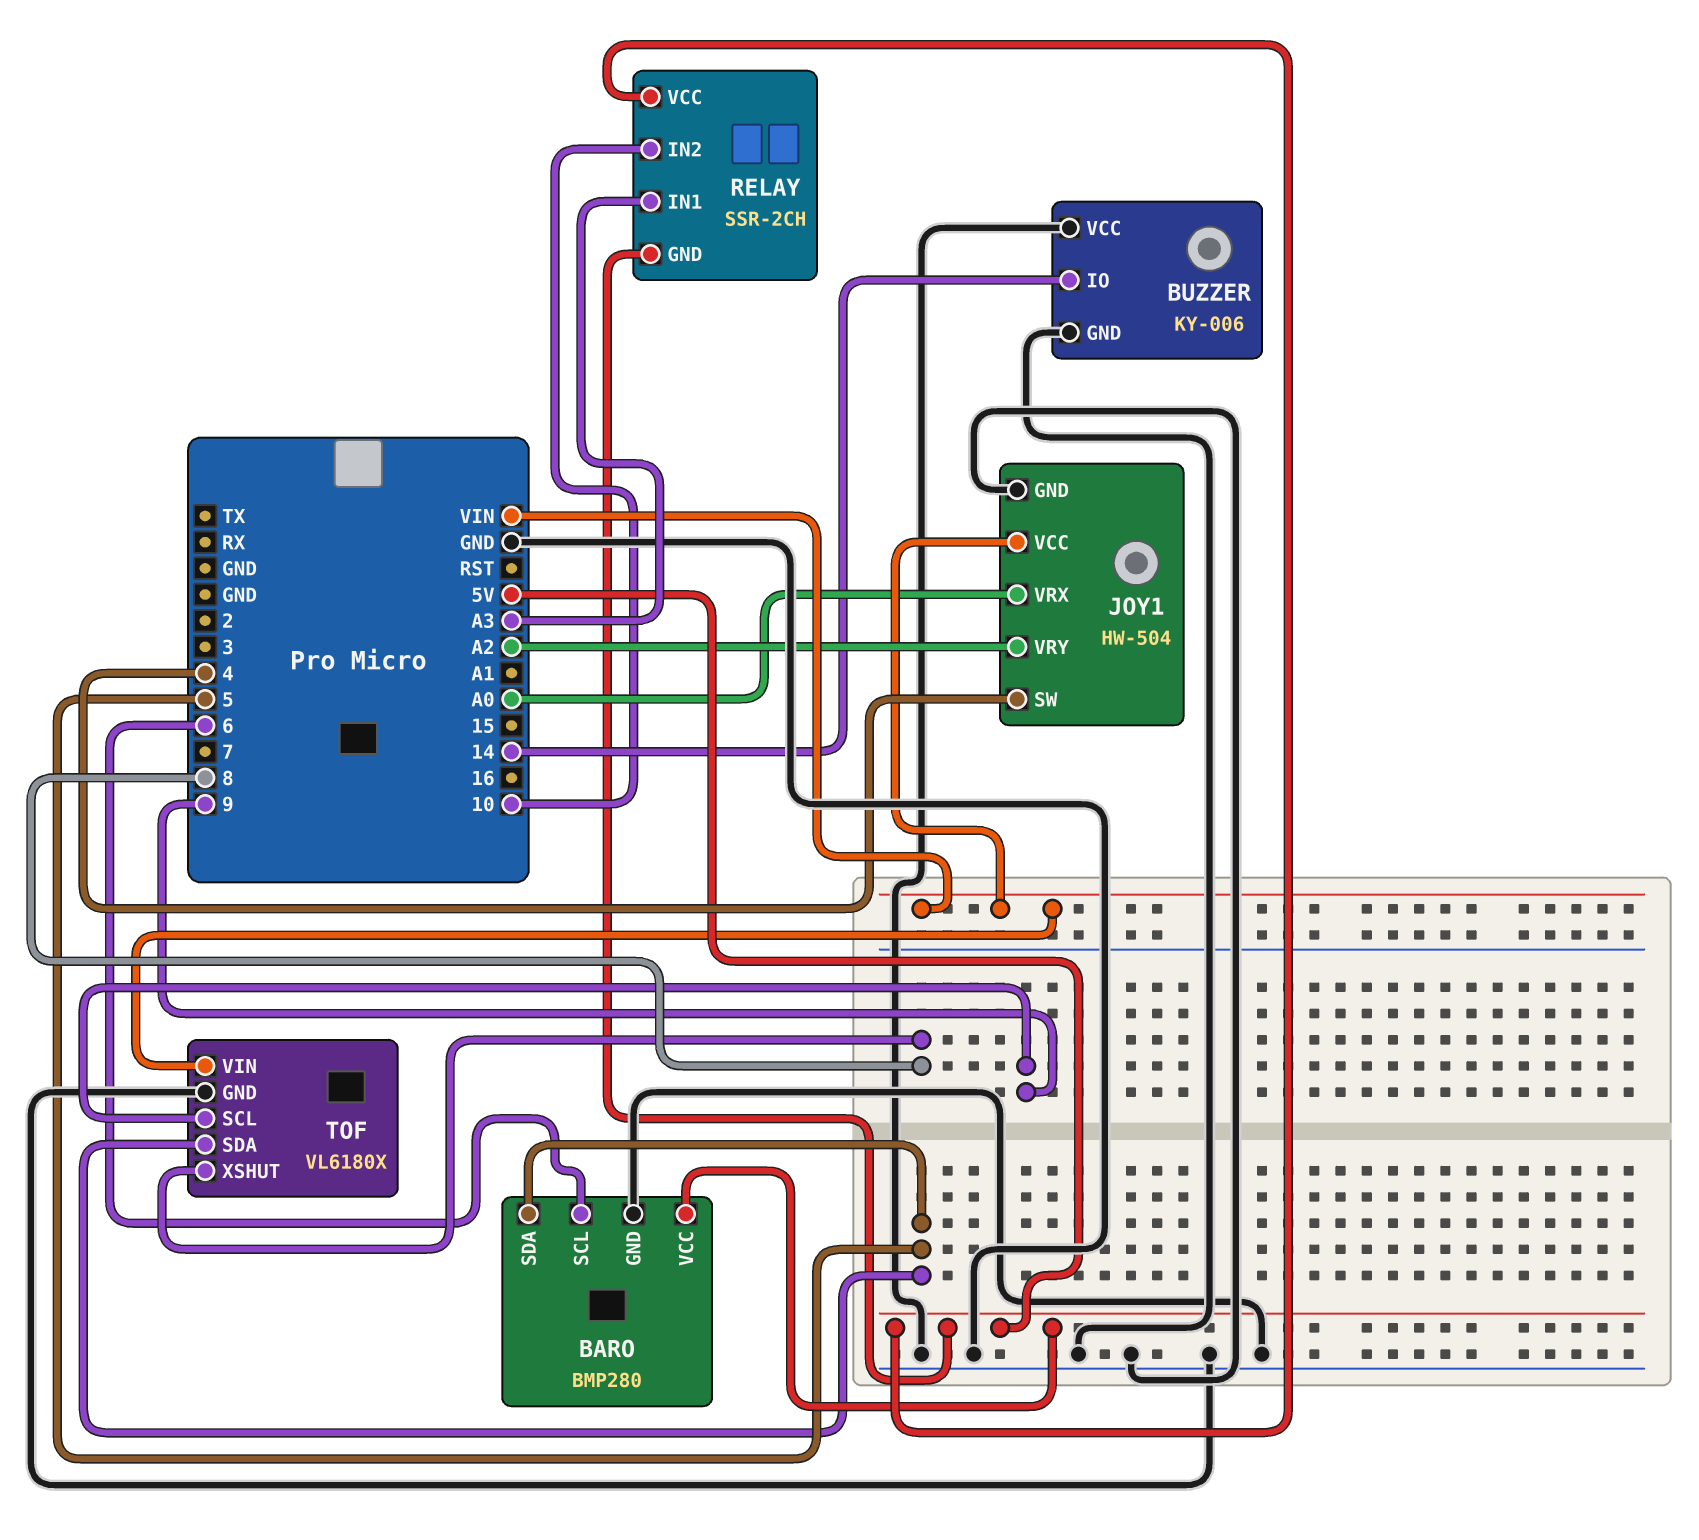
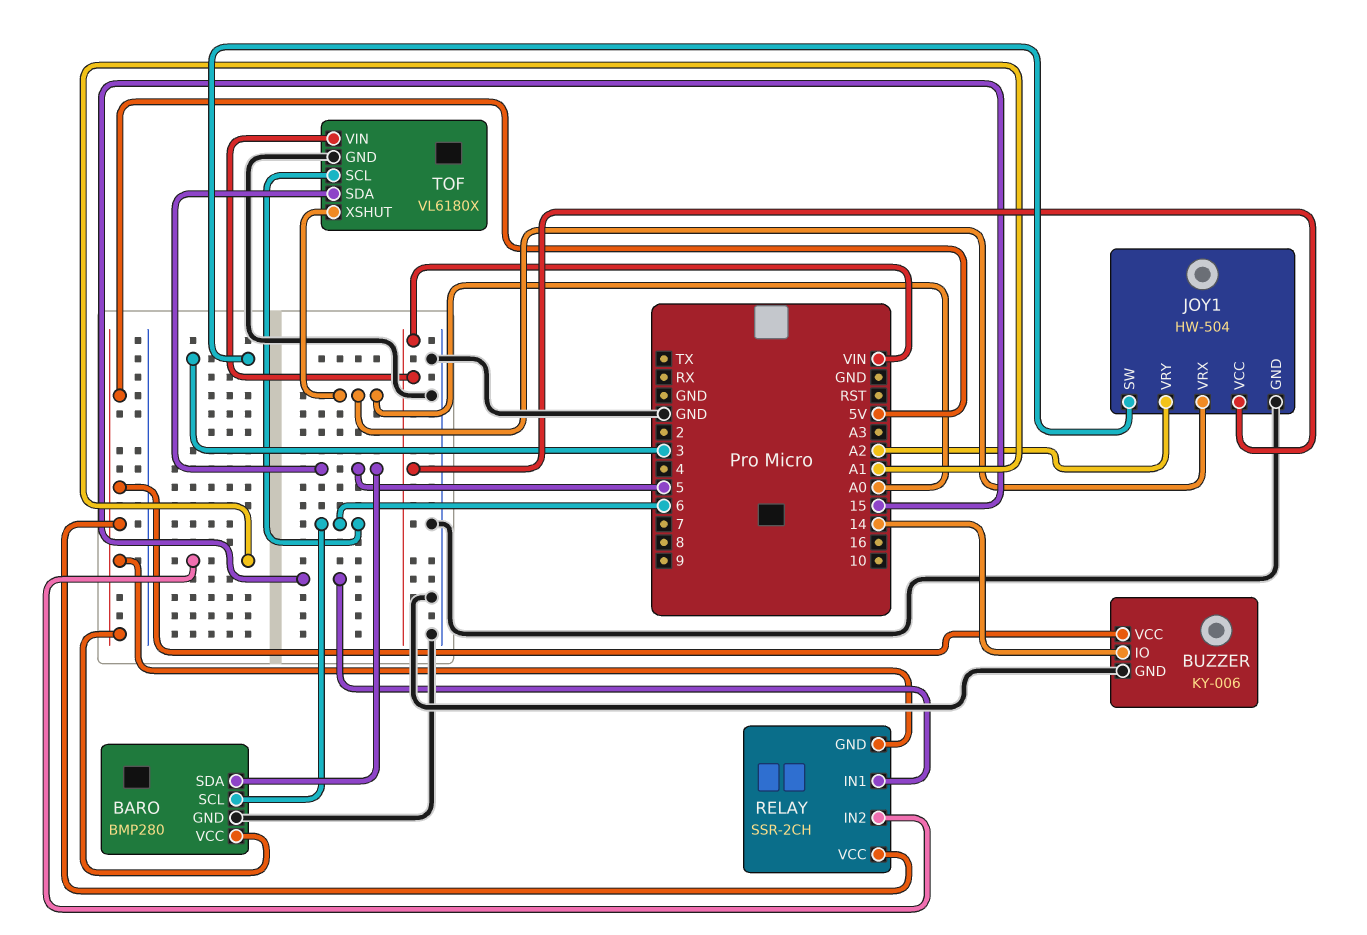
BUZZER pin VCC: GND -> 5V
JOY1 pin SW: 4 -> 3
RELAY pin IN1: A3 -> 15
RELAY pin IN2: 10 -> A1
TOF pin SCL: 9 -> 6
TOF pin XSHUT: 8 -> A0

